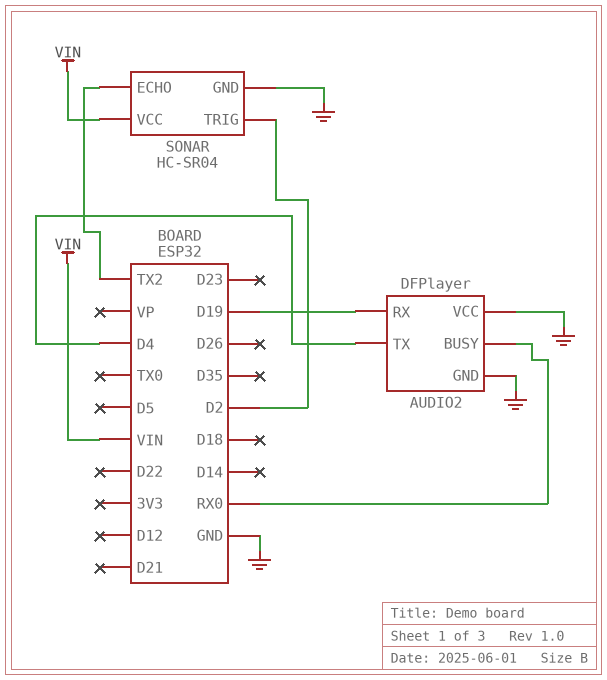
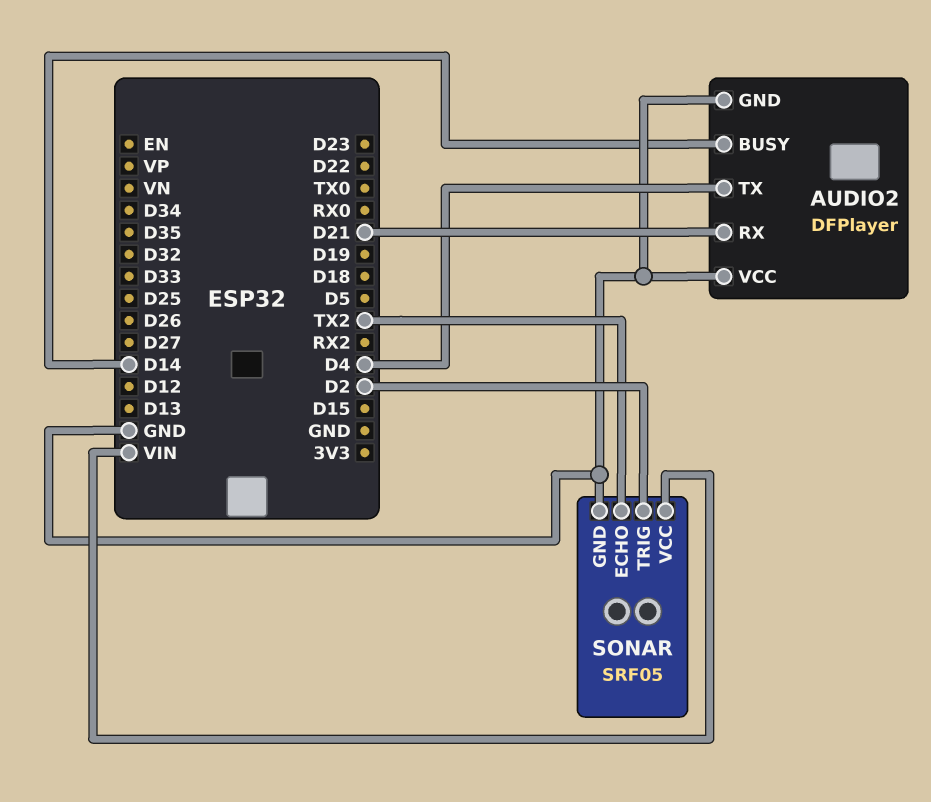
AUDIO2 pin BUSY: RX0 -> D14
AUDIO2 pin RX: D19 -> D21
SONAR: HC-SR04 -> SRF05

